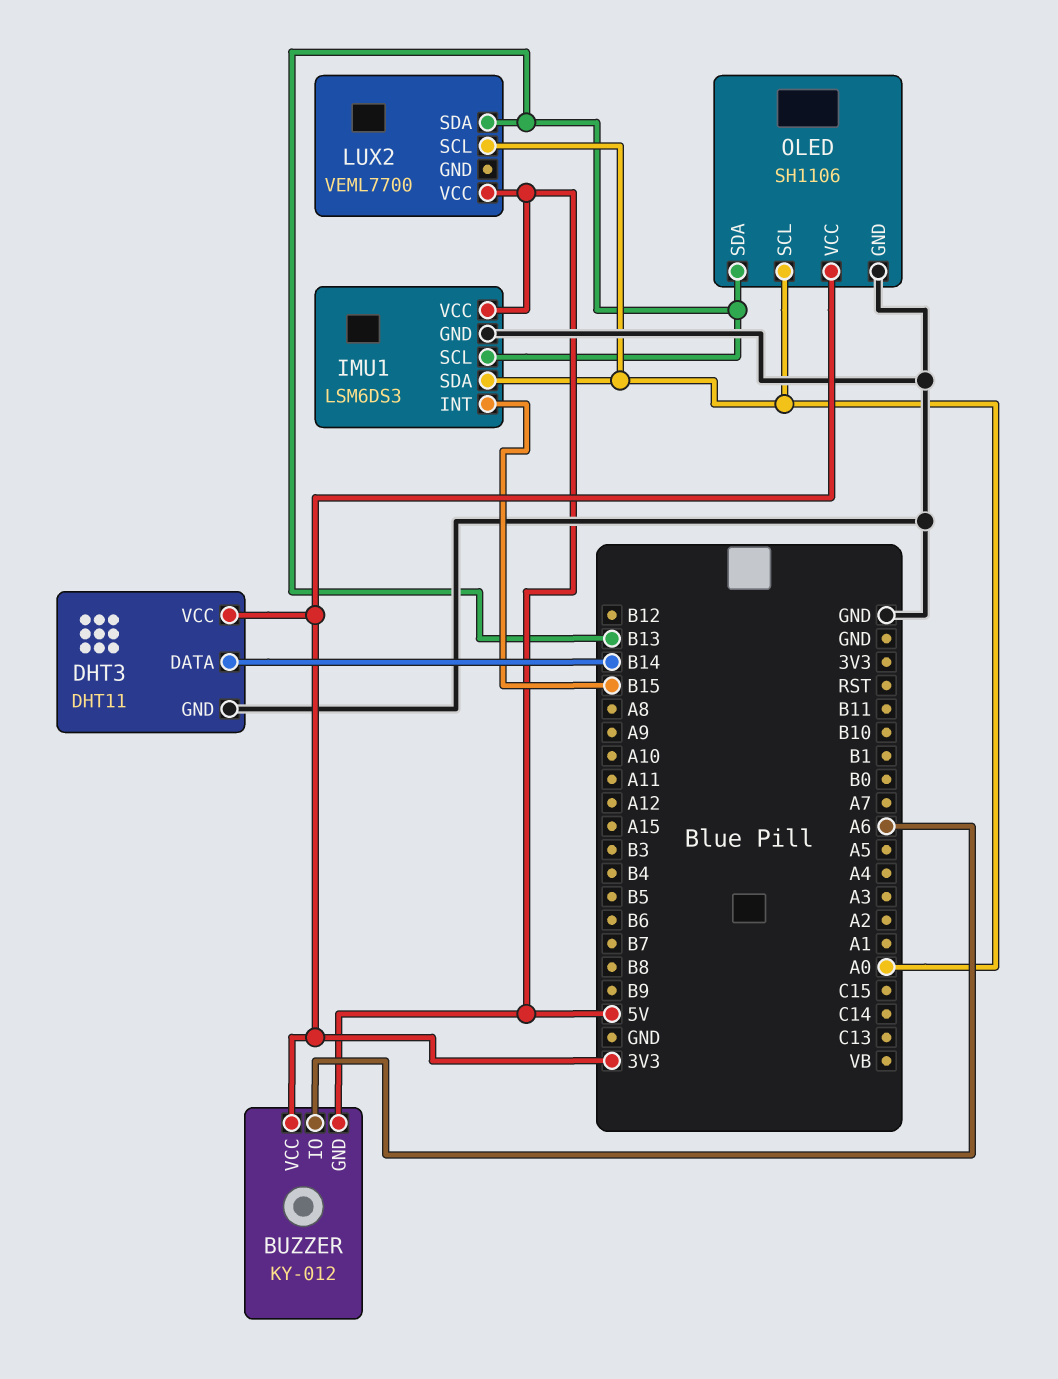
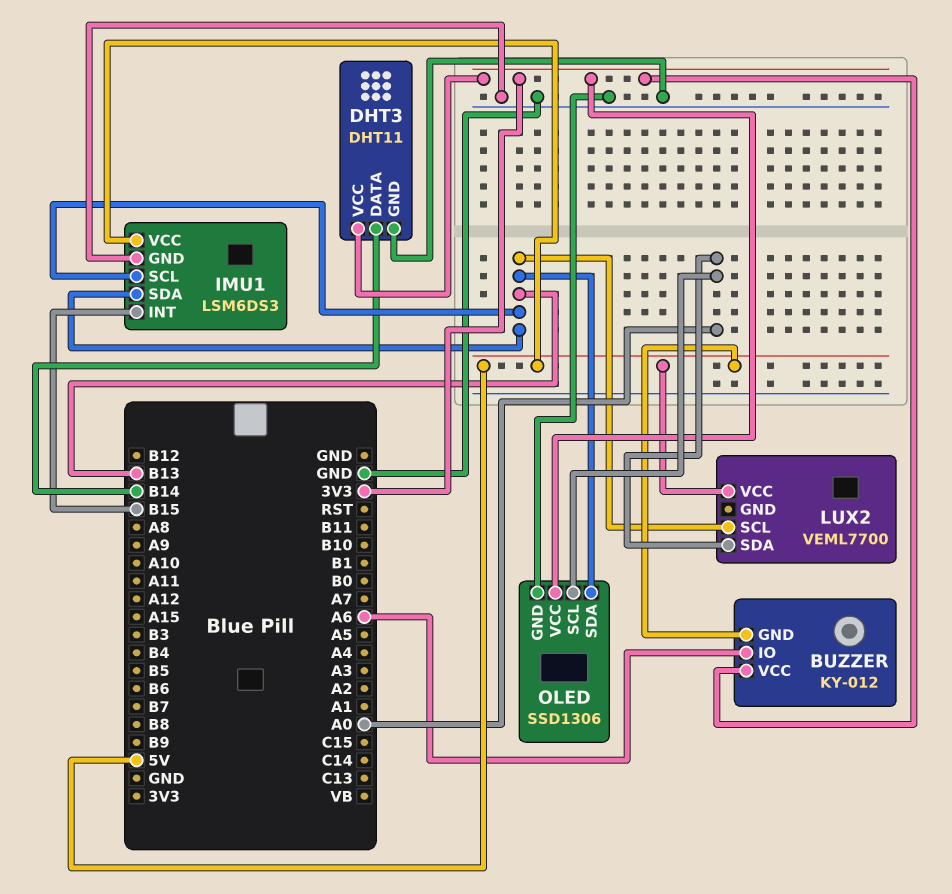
IMU1 pin SDA: A0 -> B13
LUX2 pin SCL: A0 -> B13
LUX2 pin SDA: B13 -> A0
OLED: SH1106 -> SSD1306

